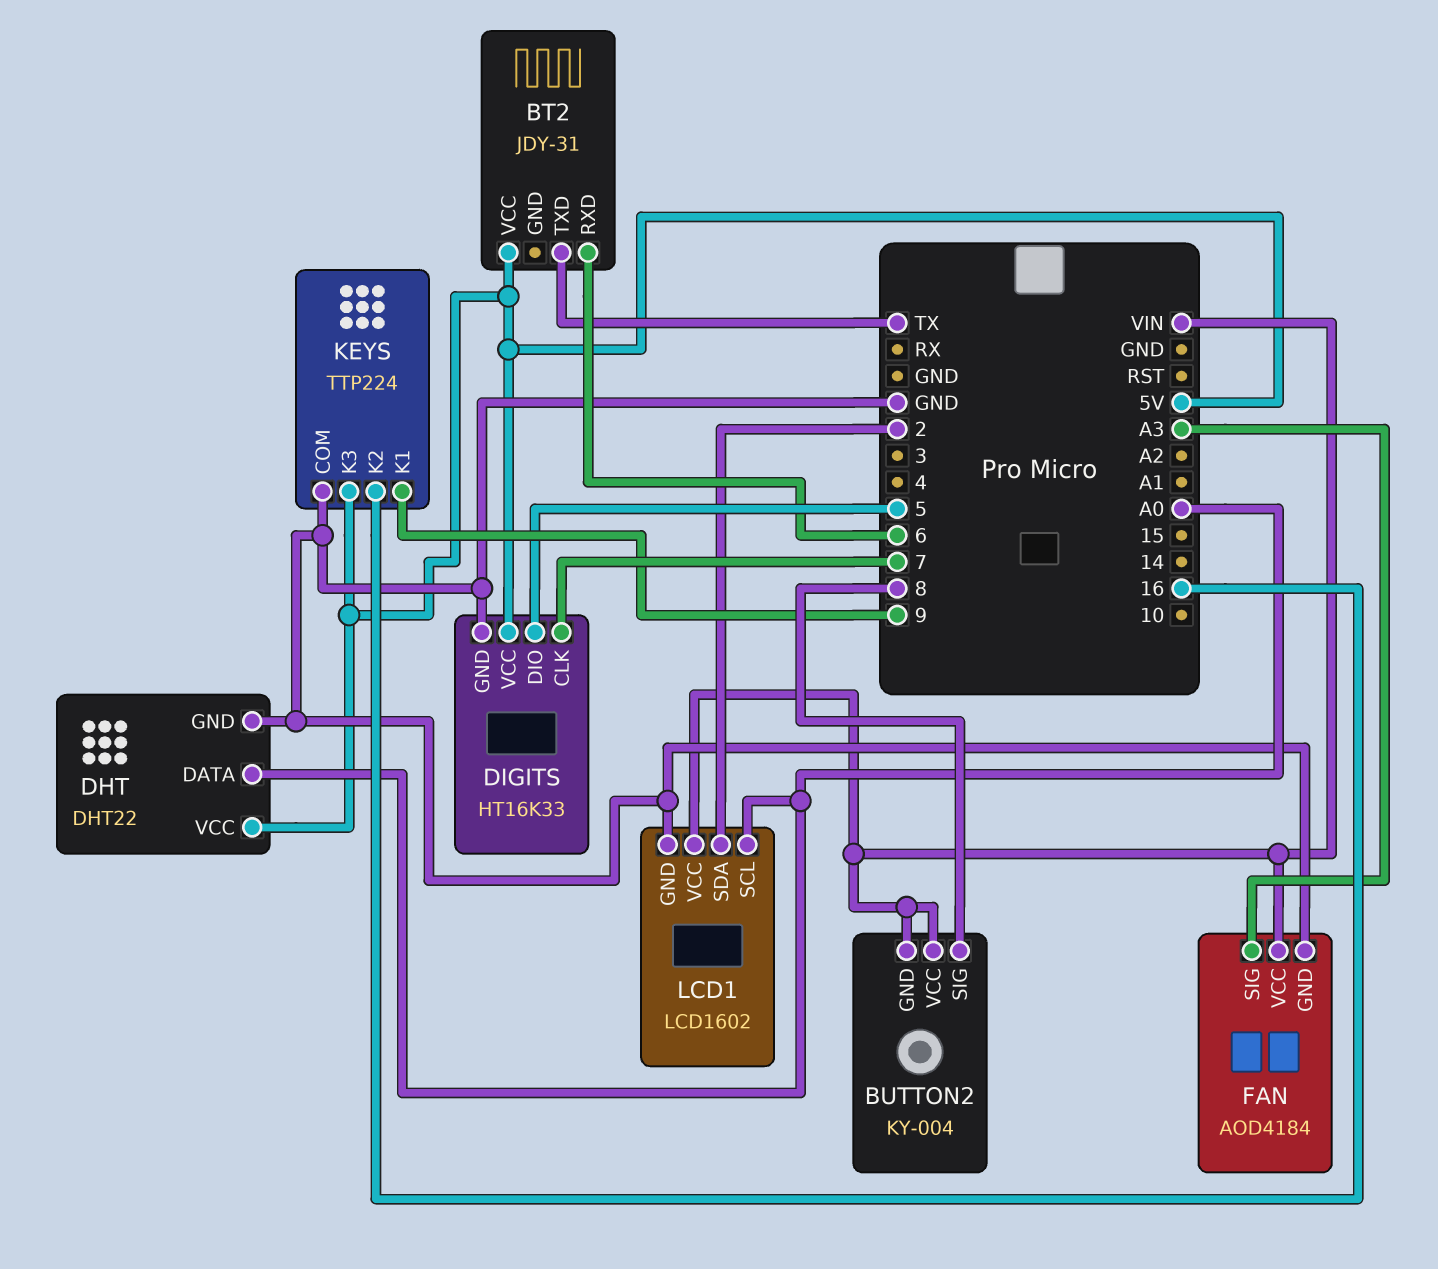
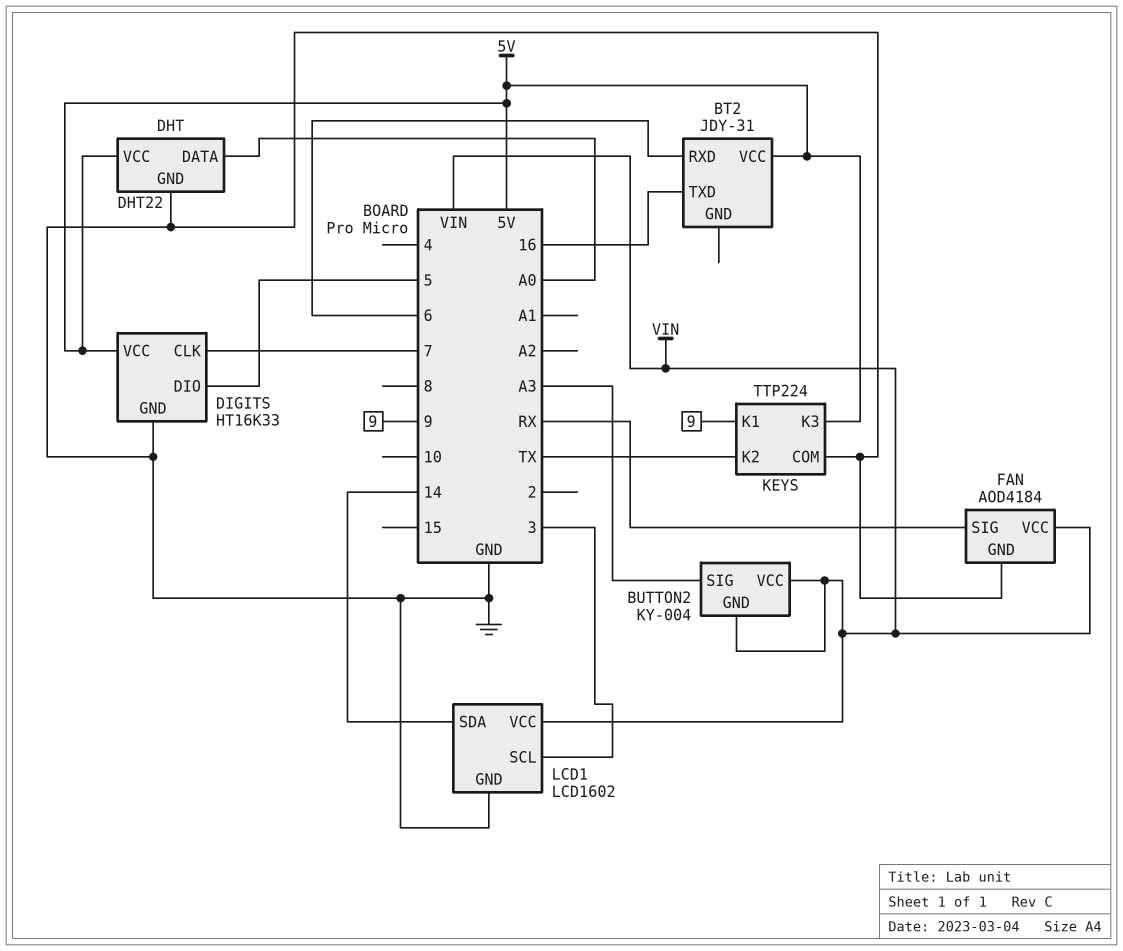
BT2 pin TXD: TX -> 16
BUTTON2 pin SIG: 8 -> A3
FAN pin SIG: A3 -> RX
KEYS pin K2: 16 -> TX
LCD1 pin SCL: A0 -> 3
LCD1 pin SDA: 2 -> 14

